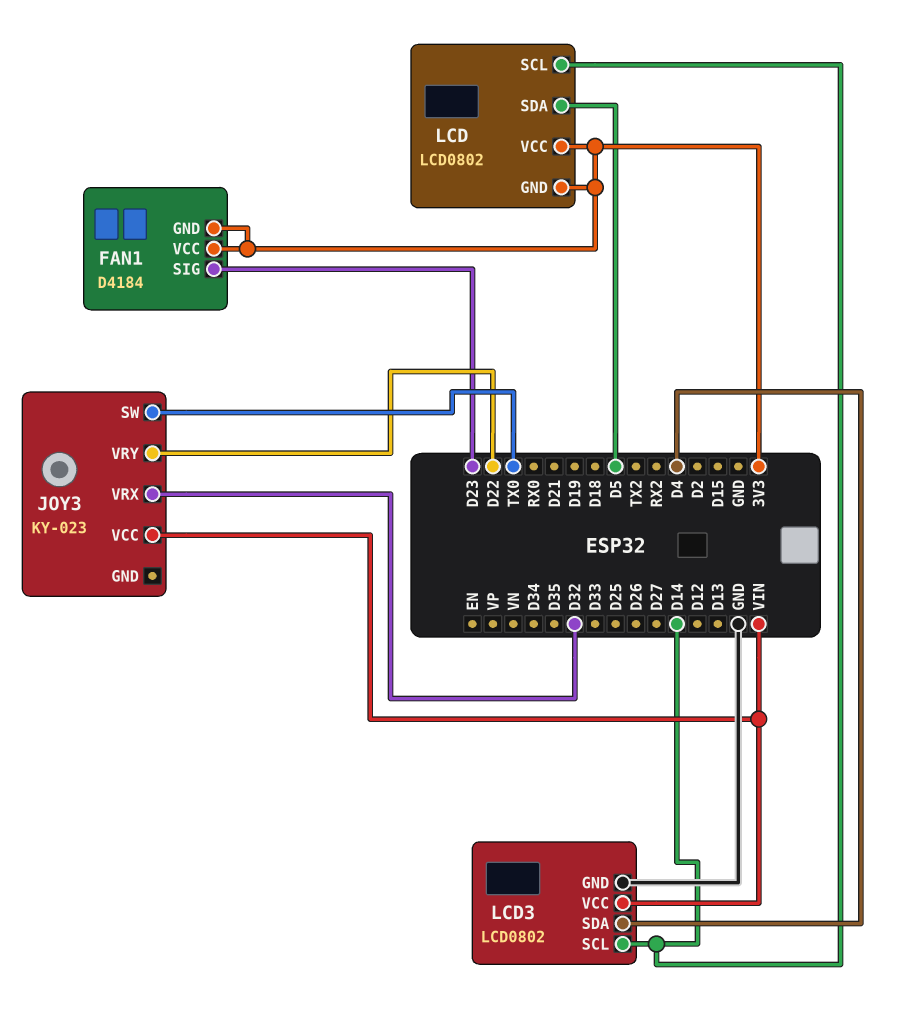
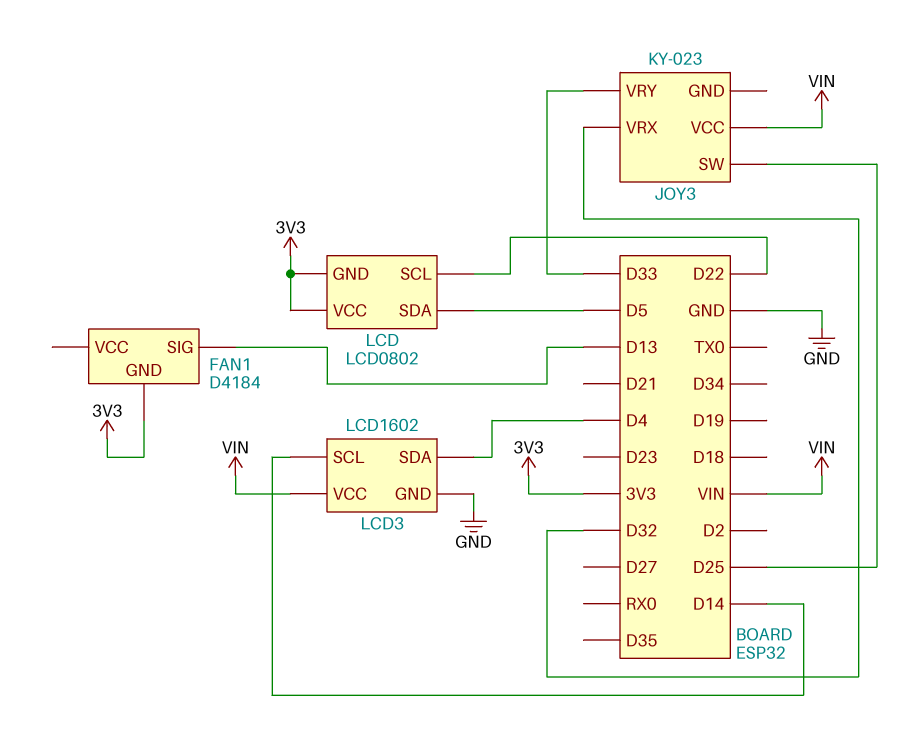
FAN1 pin SIG: D23 -> D13
FAN1 pin VCC: 3V3 -> none
JOY3 pin SW: TX0 -> D25
JOY3 pin VRY: D22 -> D33
LCD pin SCL: D14 -> D22
LCD3: LCD0802 -> LCD1602

